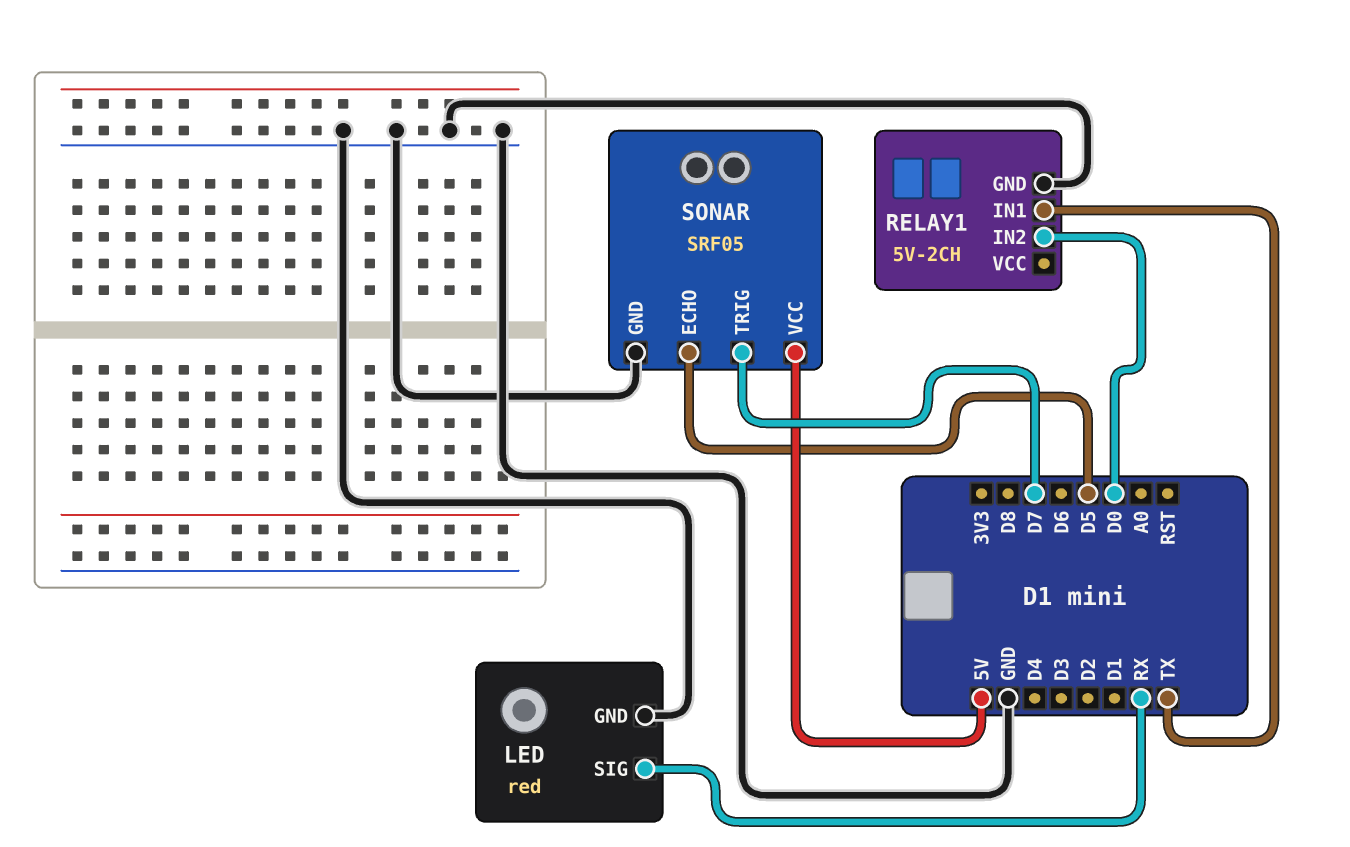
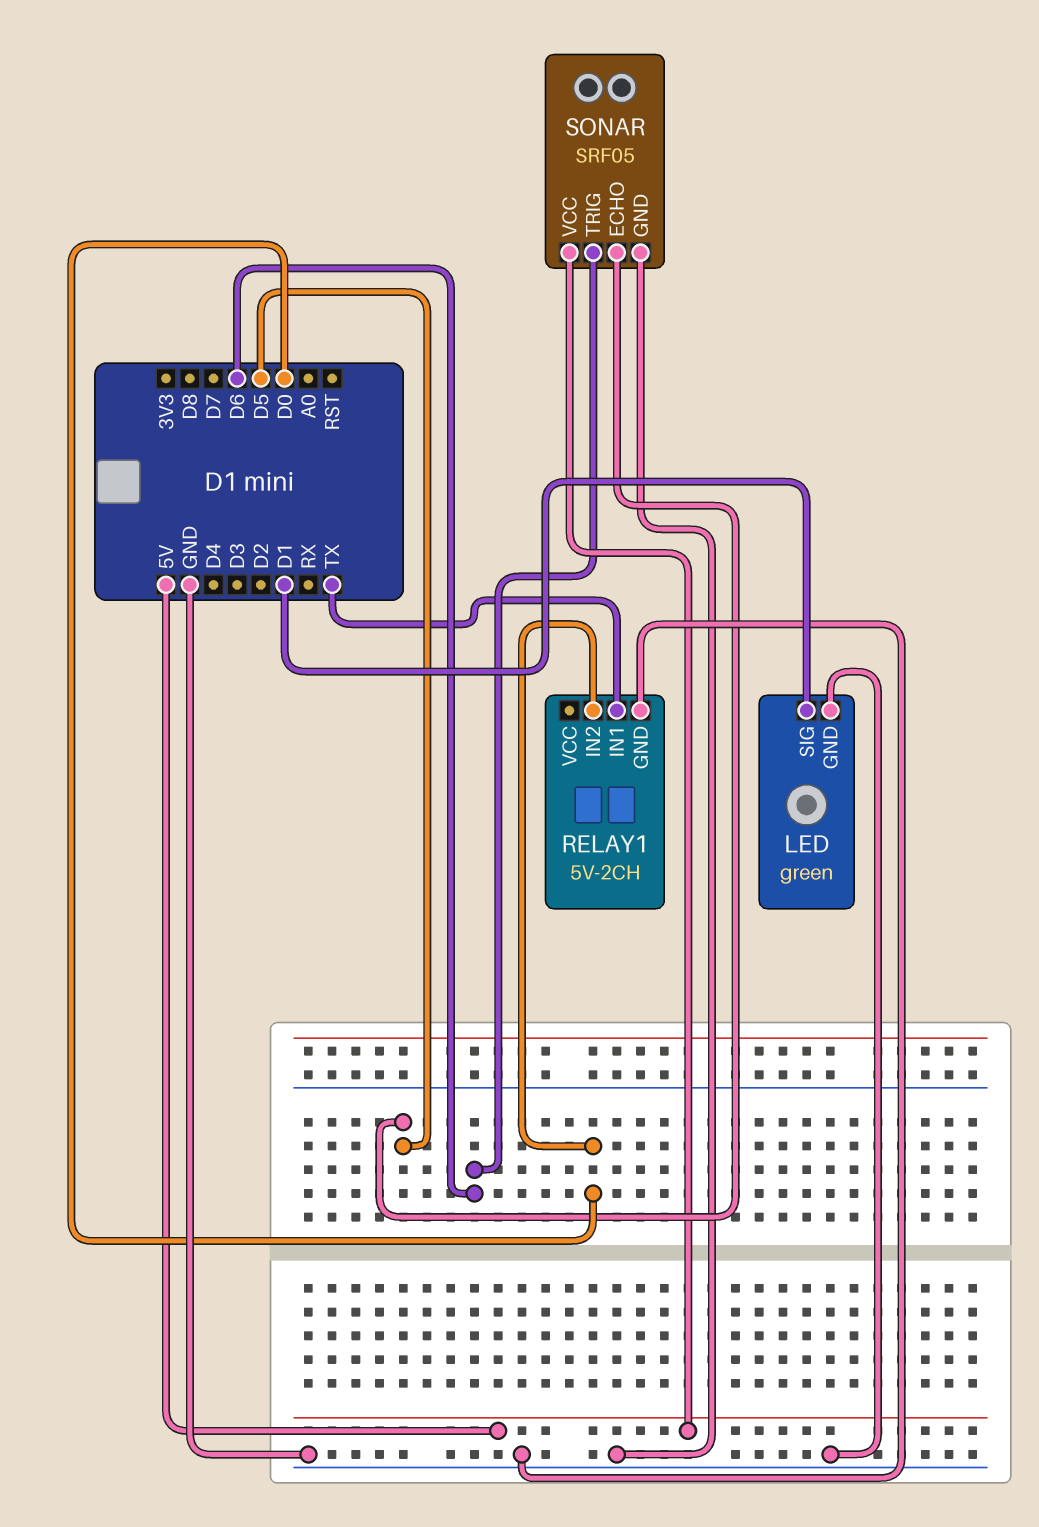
LED: red -> green
LED pin SIG: RX -> D1
SONAR pin TRIG: D7 -> D6

